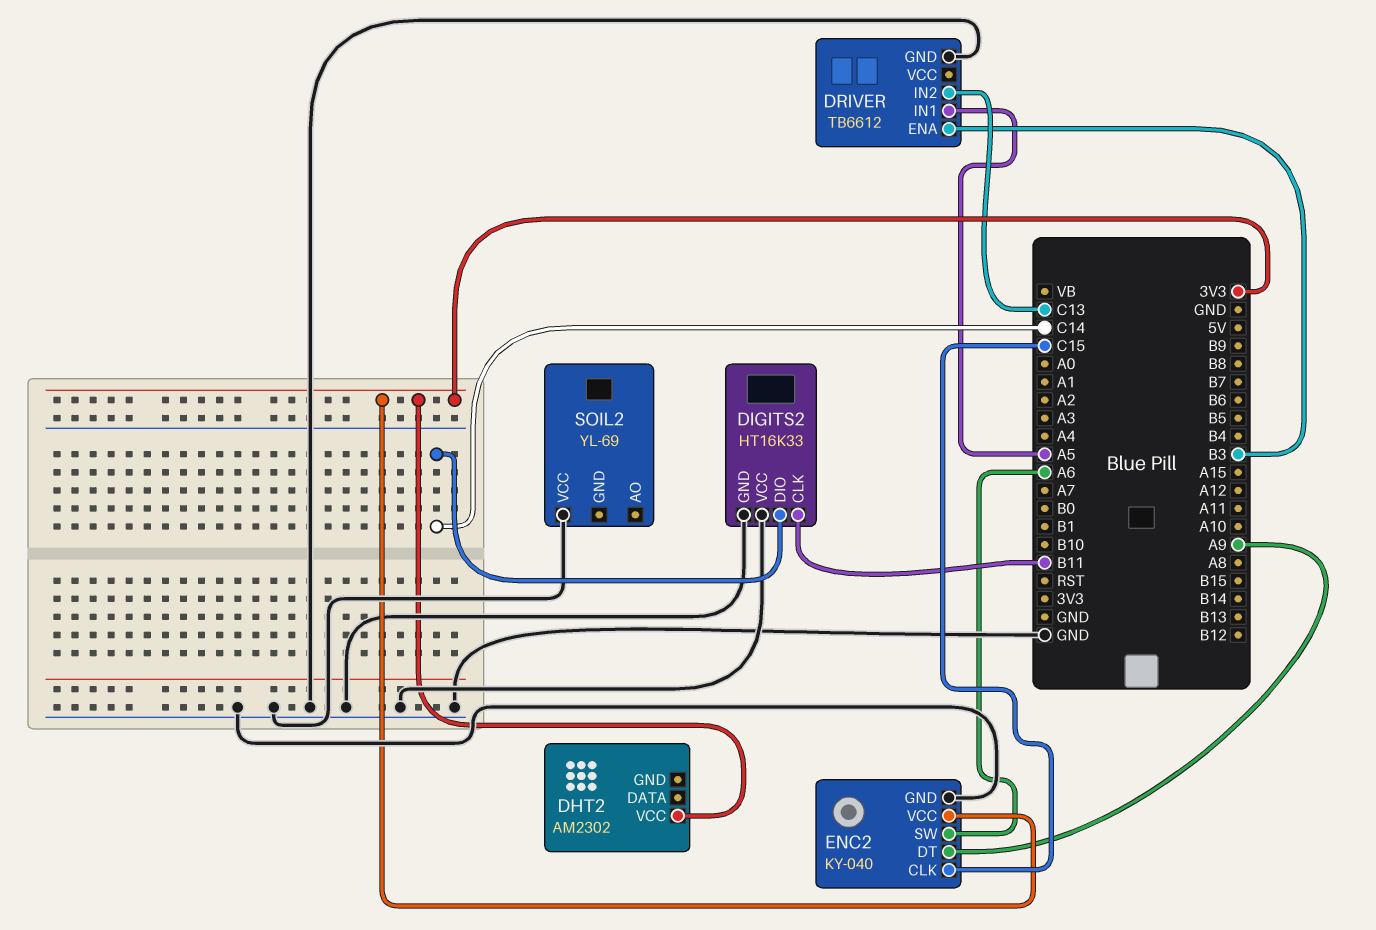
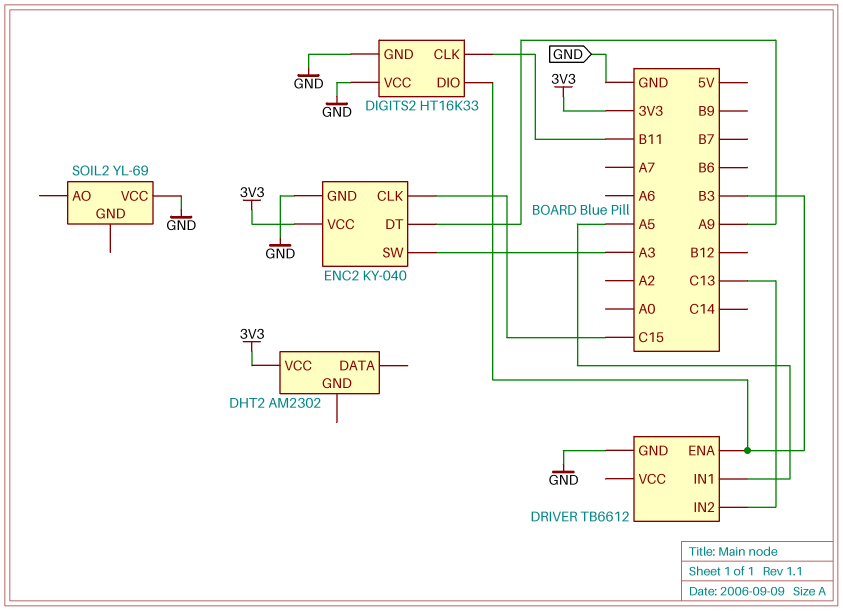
DIGITS2 pin DIO: C14 -> B3
ENC2 pin SW: A6 -> A3

